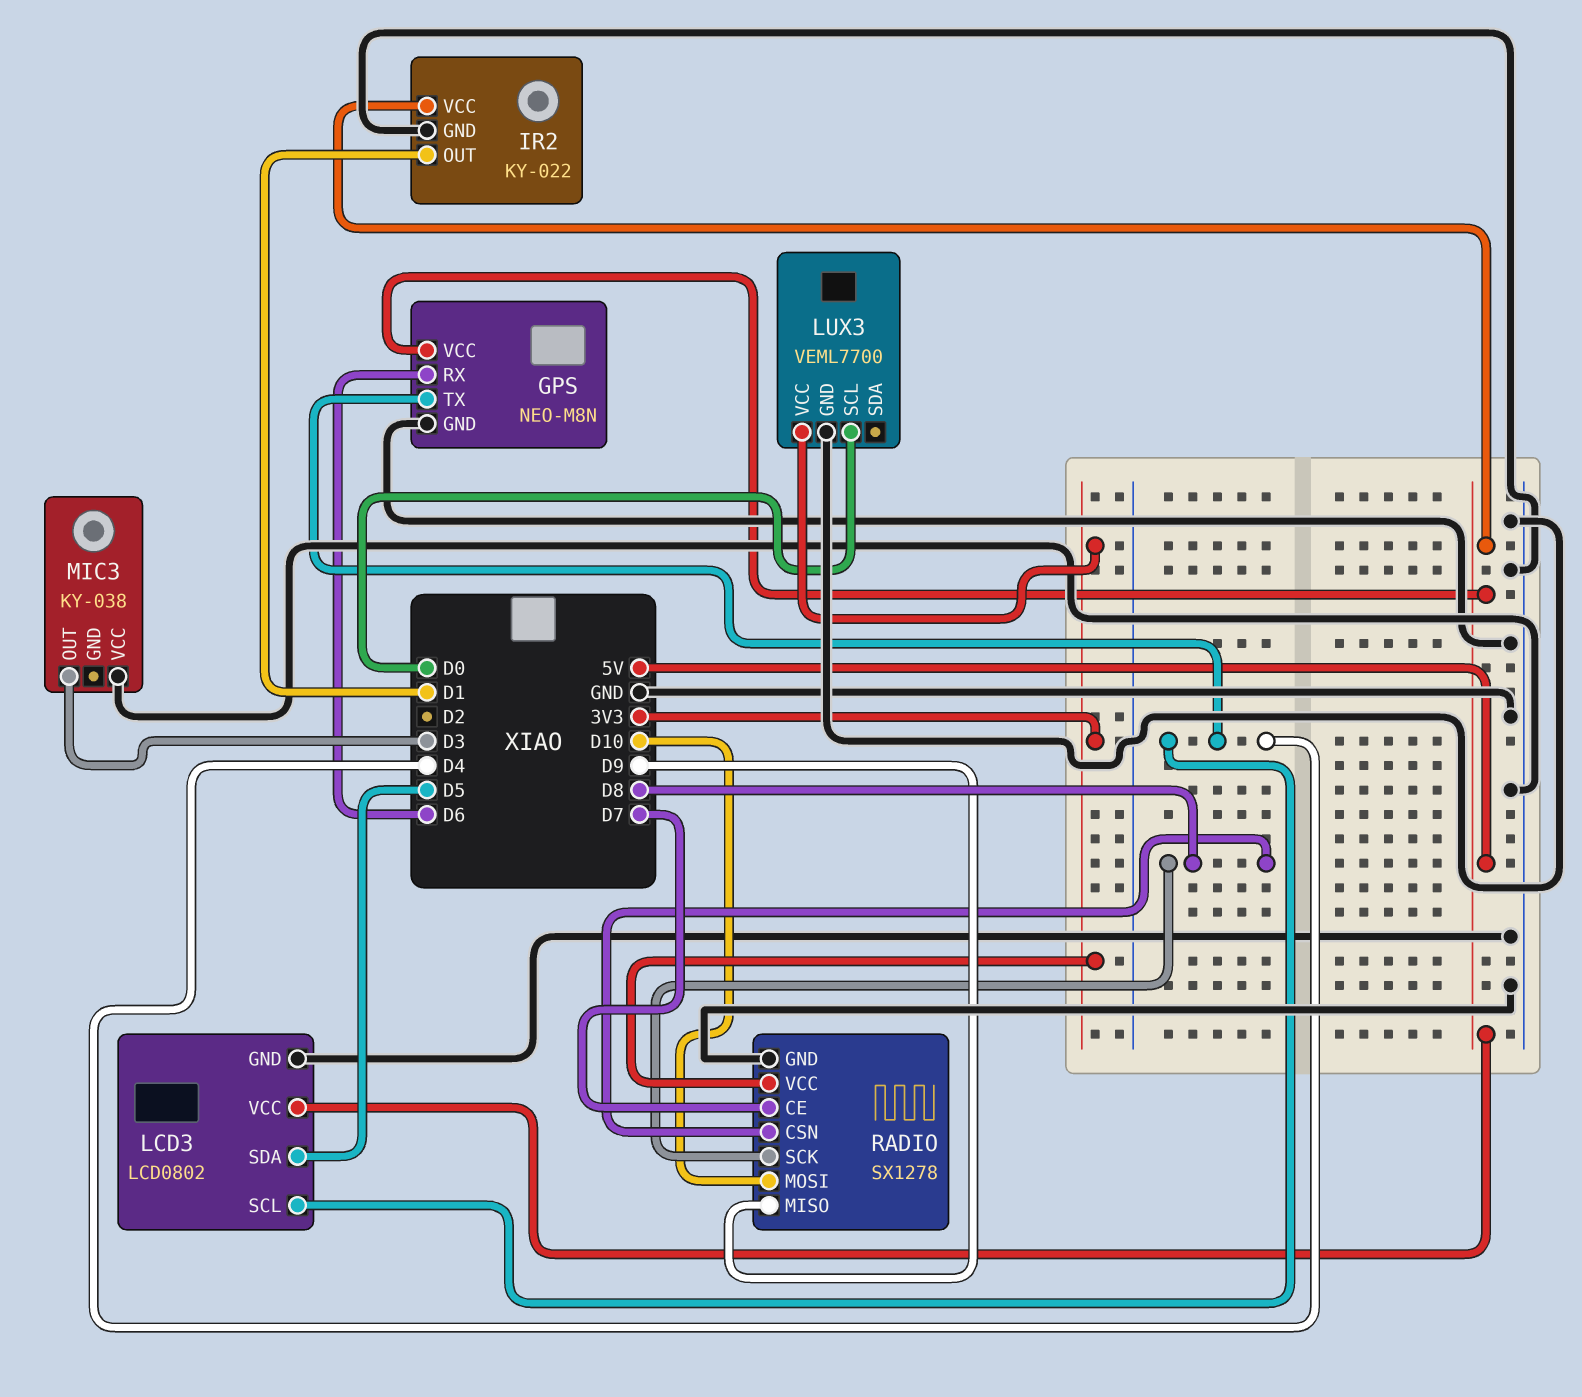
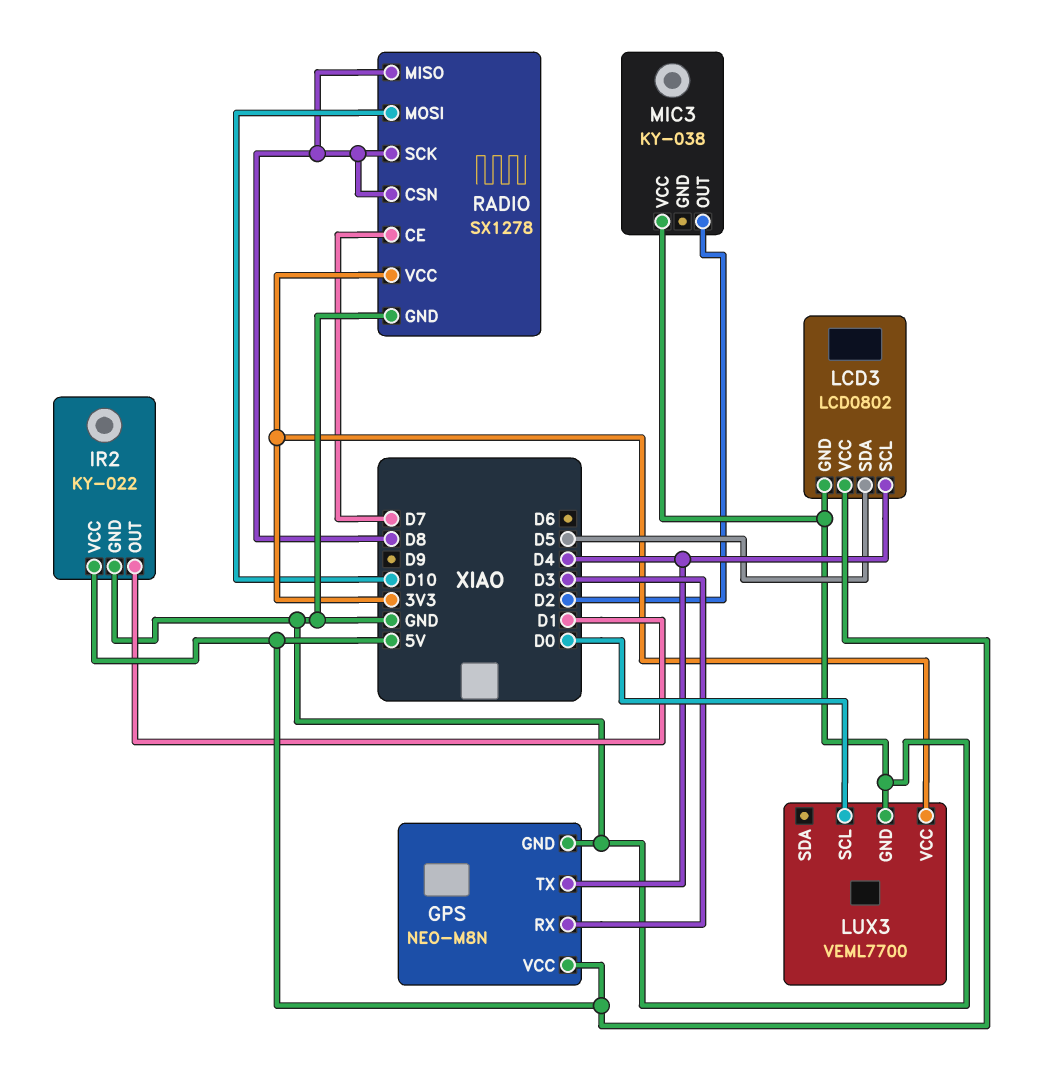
GPS pin RX: D6 -> D3
MIC3 pin OUT: D3 -> D2
RADIO pin MISO: D9 -> D8

